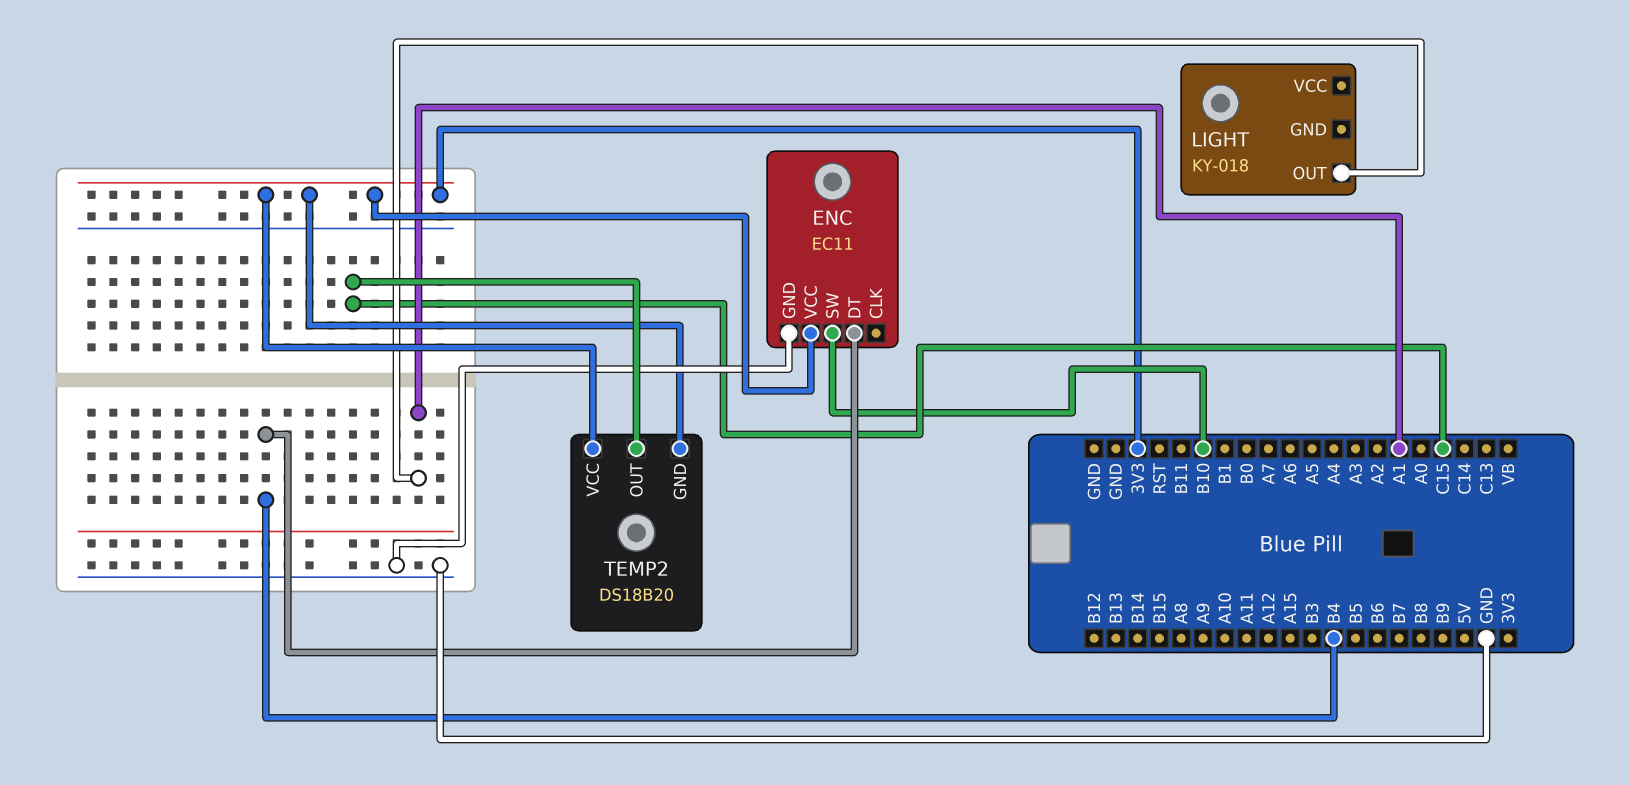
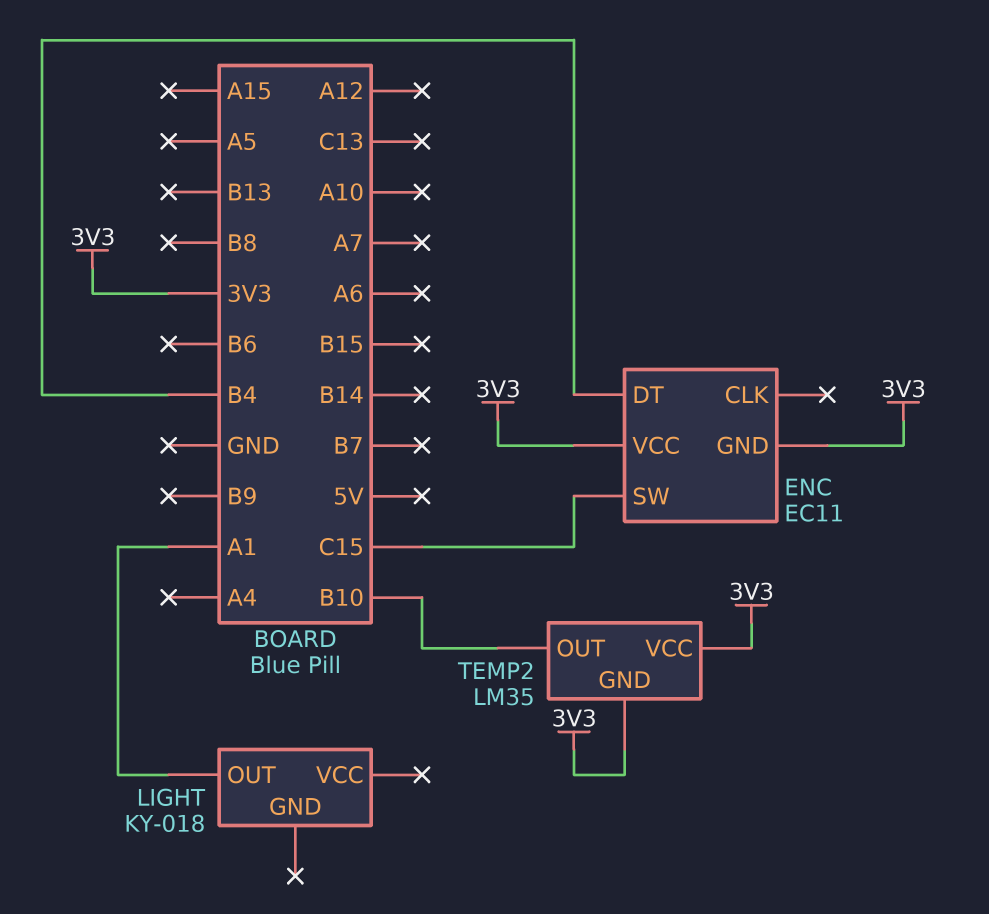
ENC pin GND: GND -> 3V3
ENC pin SW: B10 -> C15
TEMP2: DS18B20 -> LM35
TEMP2 pin OUT: C15 -> B10

